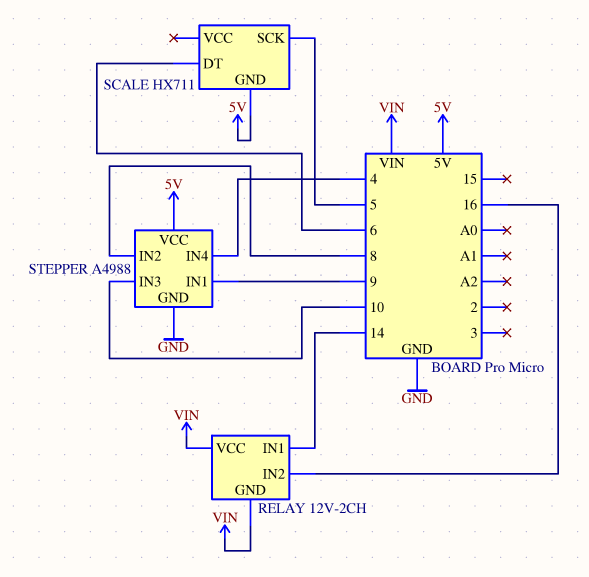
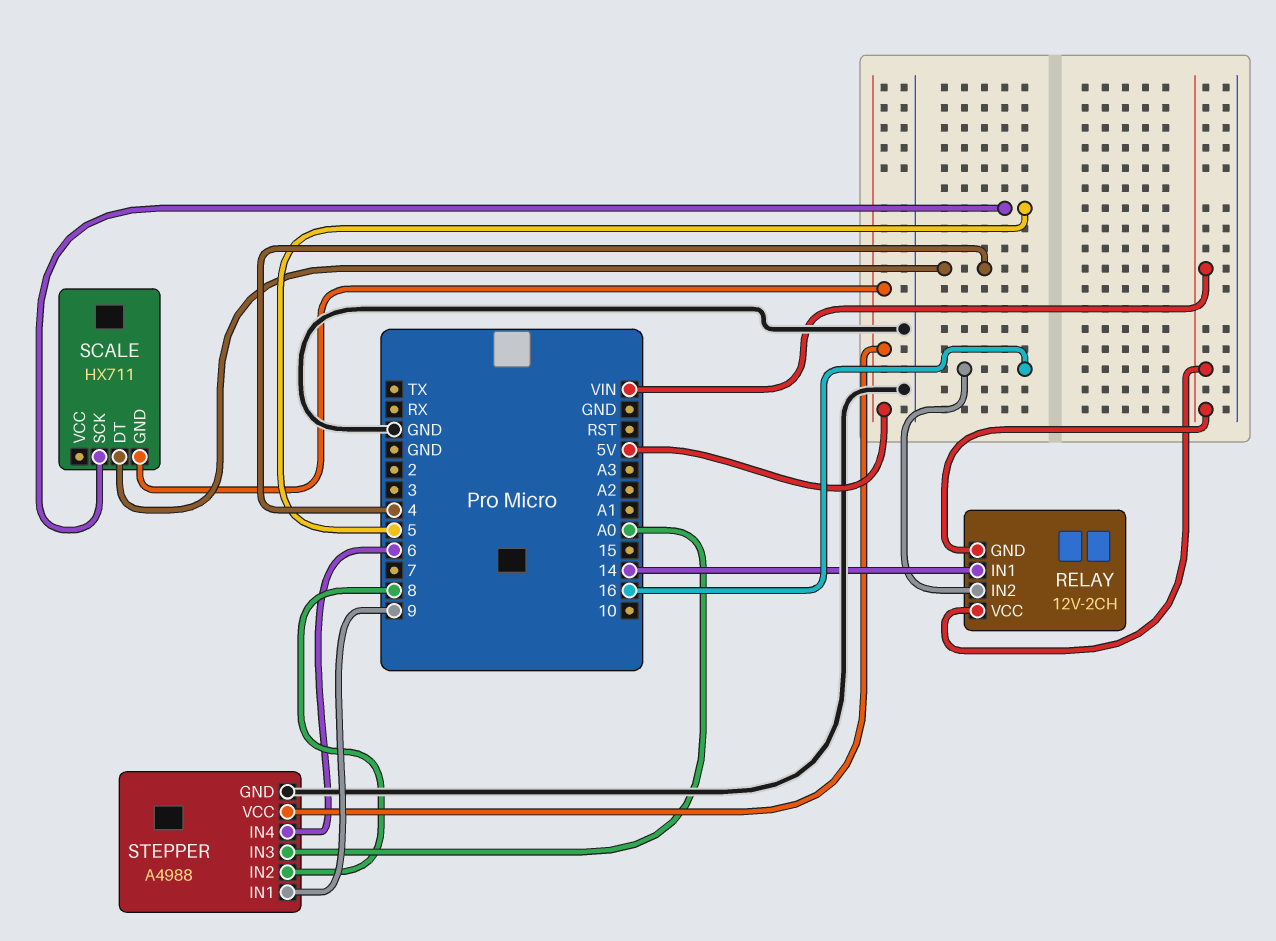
SCALE pin DT: 6 -> 4
STEPPER pin IN3: 10 -> A0
STEPPER pin IN4: 4 -> 6

